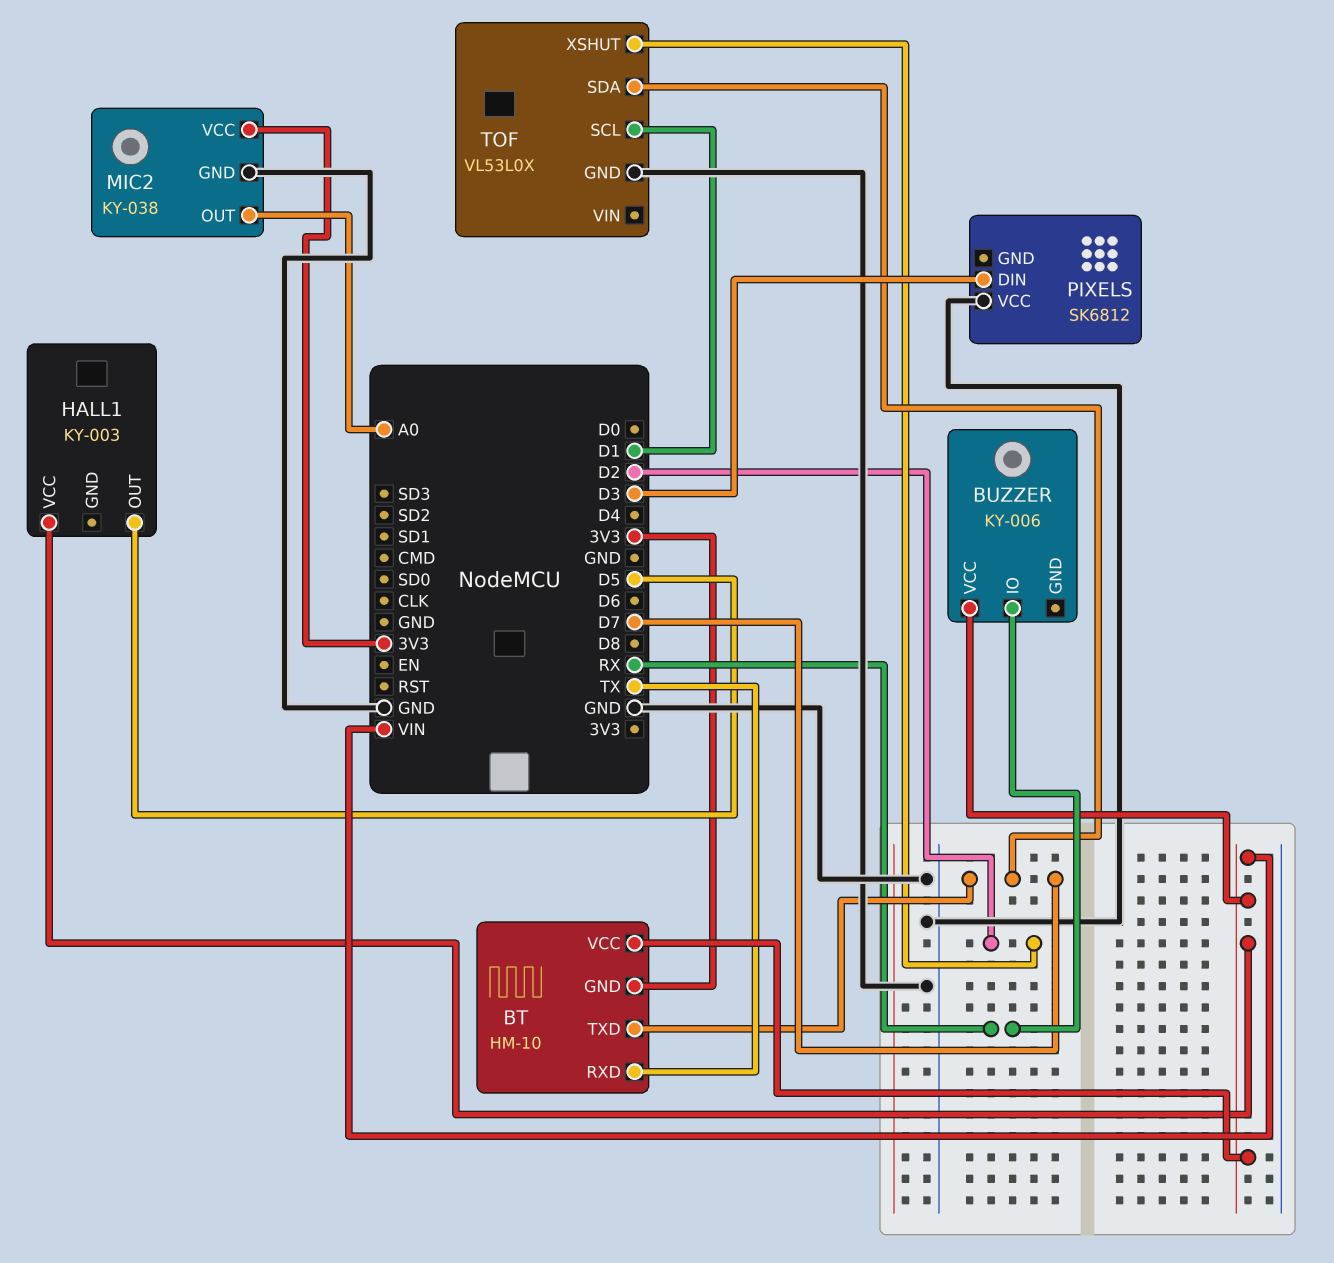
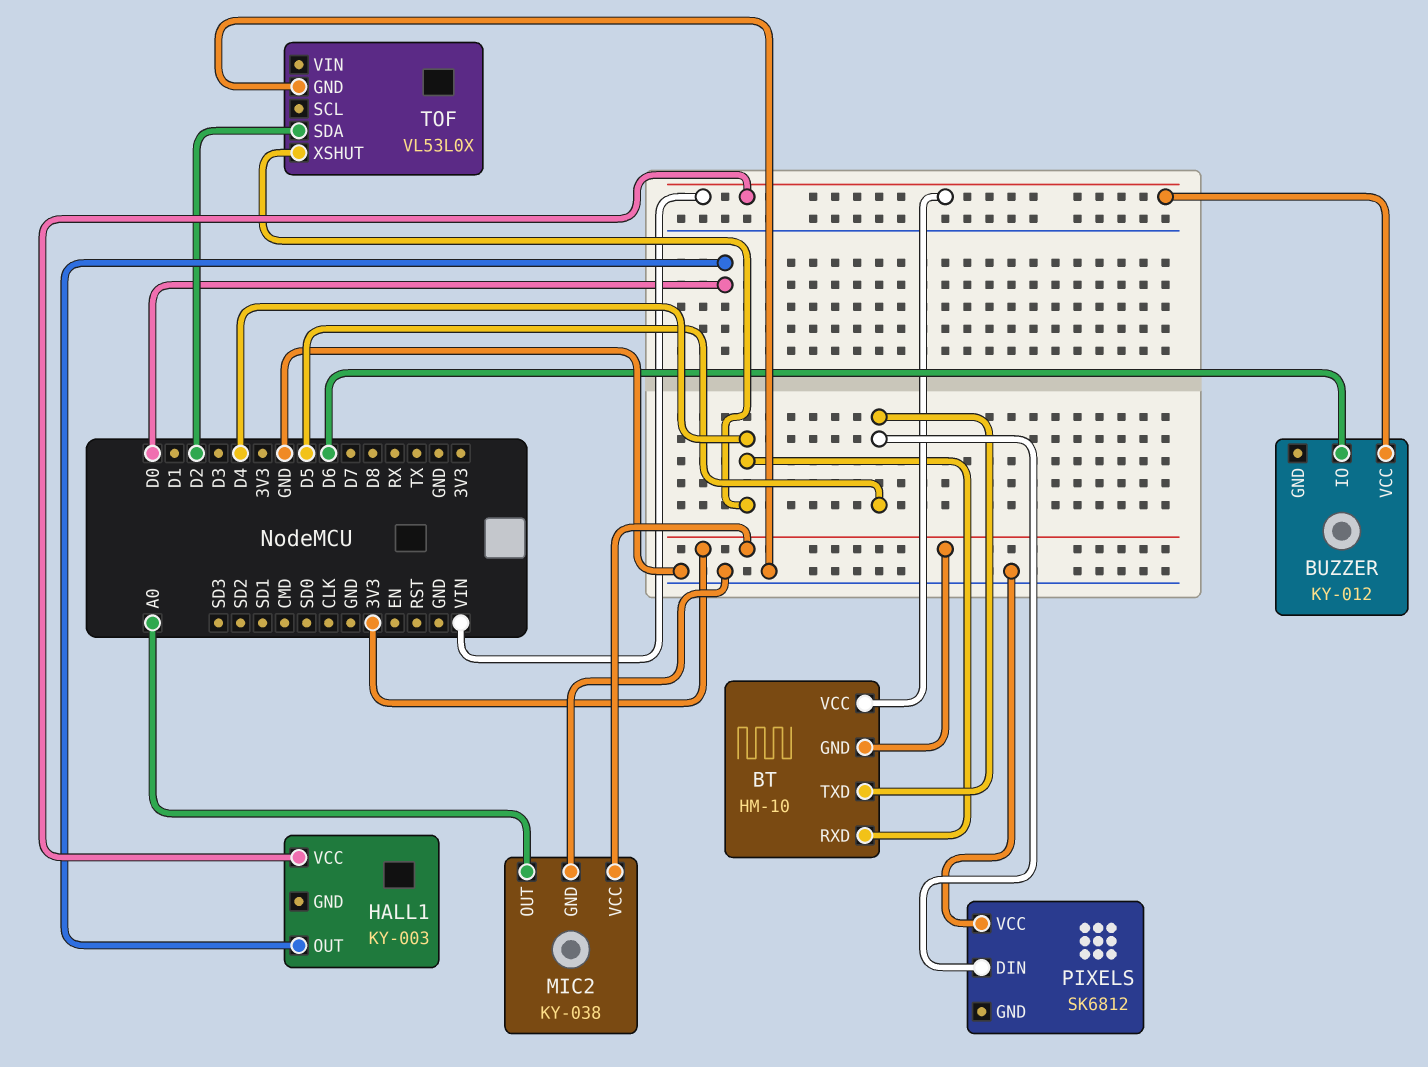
BT pin RXD: TX -> D4
BT pin TXD: D7 -> D5
BUZZER: KY-006 -> KY-012
BUZZER pin IO: RX -> D6
HALL1 pin OUT: D5 -> D0
PIXELS pin DIN: D3 -> D5
TOF pin SCL: D1 -> none
TOF pin SDA: D7 -> D2
TOF pin XSHUT: D2 -> D4

